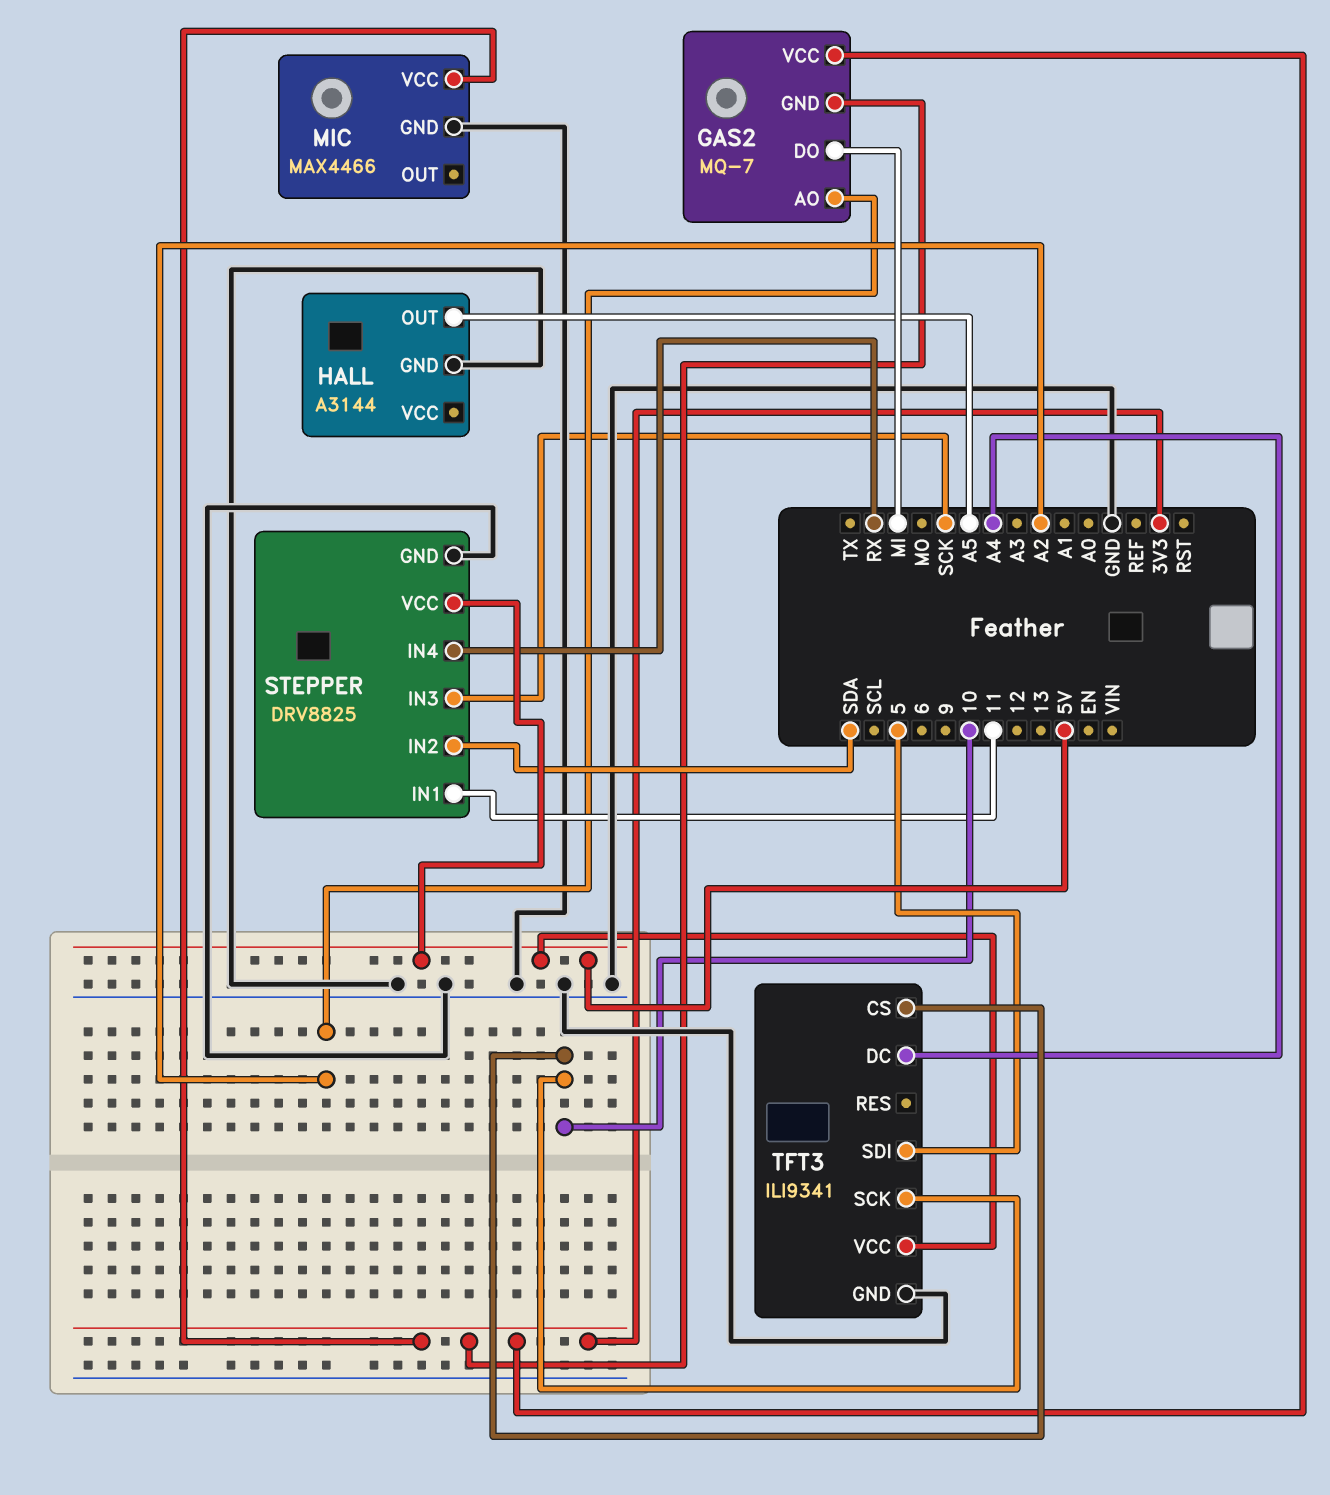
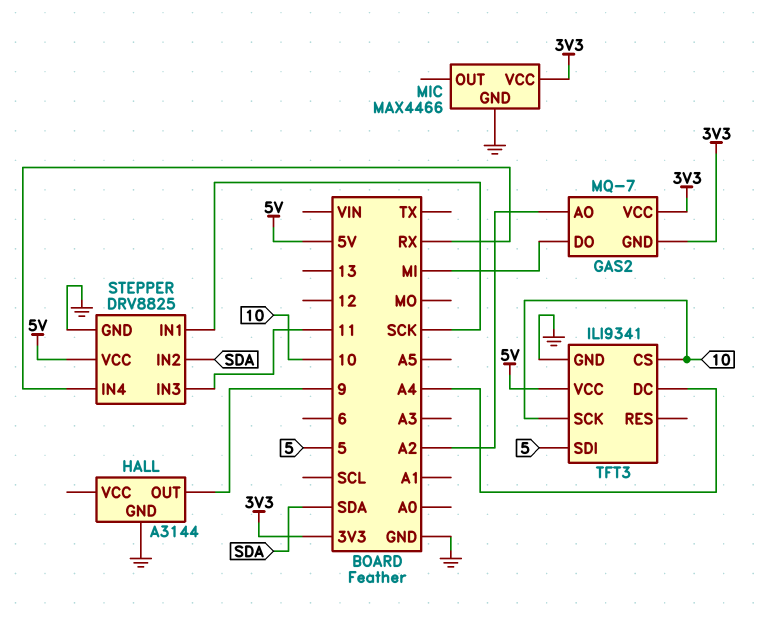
HALL pin OUT: A5 -> 9
STEPPER pin IN1: 11 -> SCK
STEPPER pin IN3: SCK -> 11

